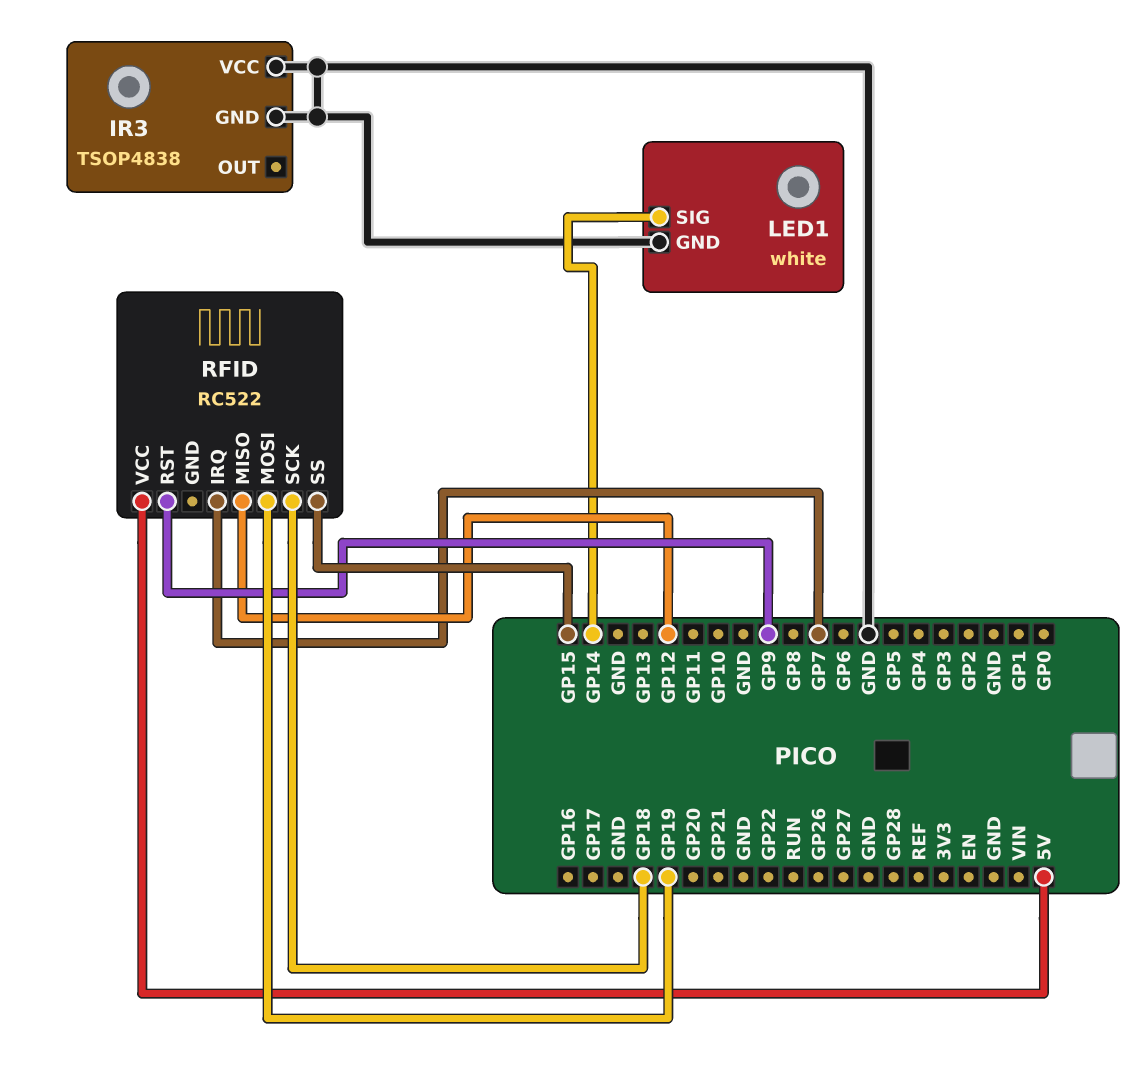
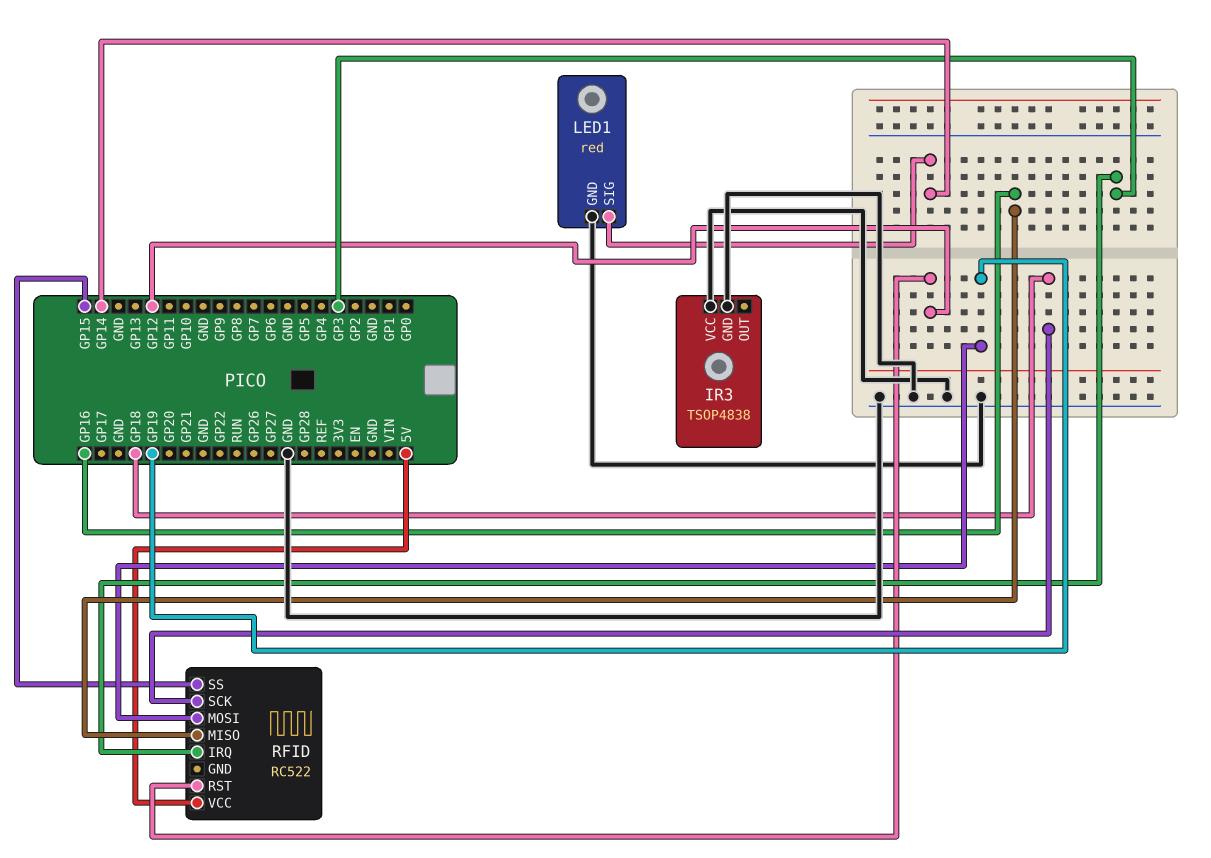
LED1: white -> red
RFID pin IRQ: GP7 -> GP3
RFID pin MISO: GP12 -> GP16
RFID pin RST: GP9 -> GP12

